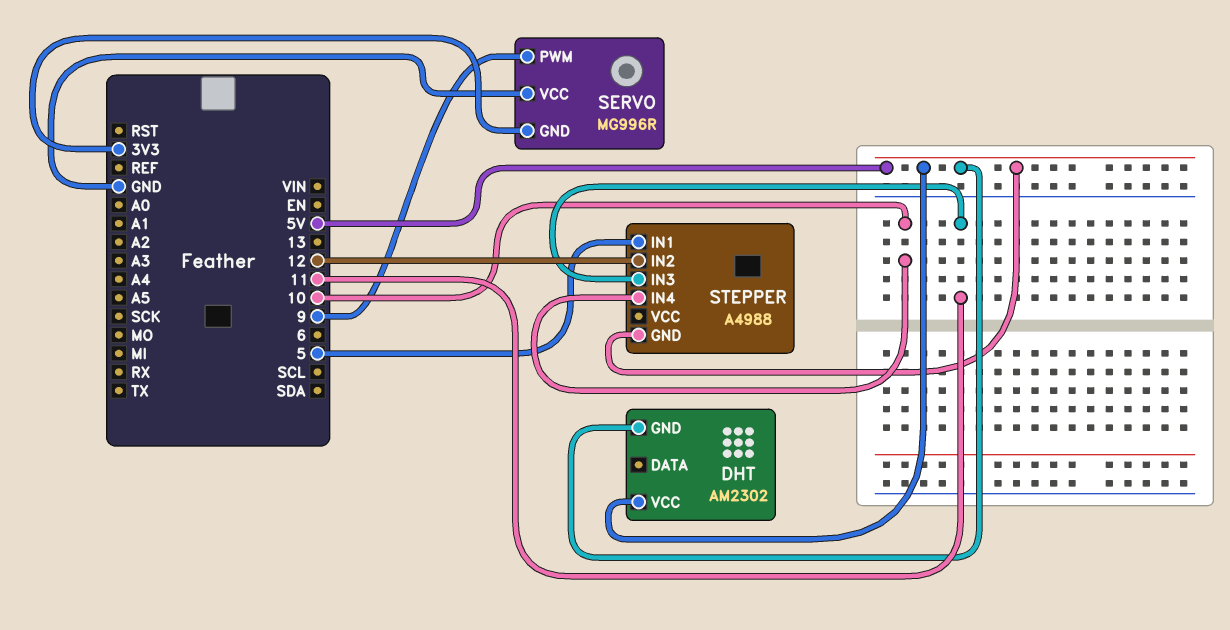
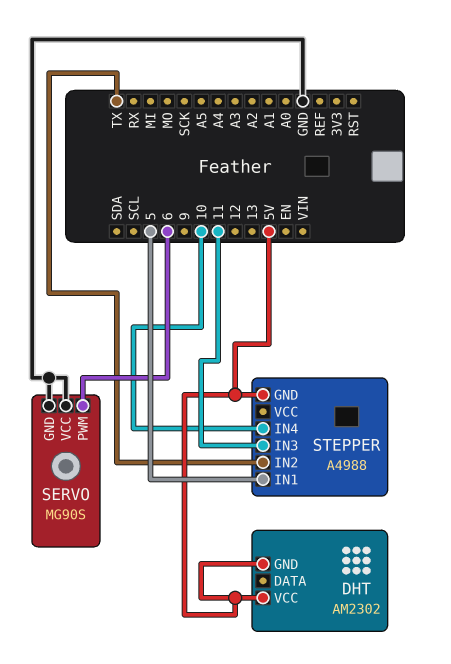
SERVO: MG996R -> MG90S
SERVO pin GND: 3V3 -> GND
SERVO pin PWM: 9 -> 6
STEPPER pin IN2: 12 -> TX

